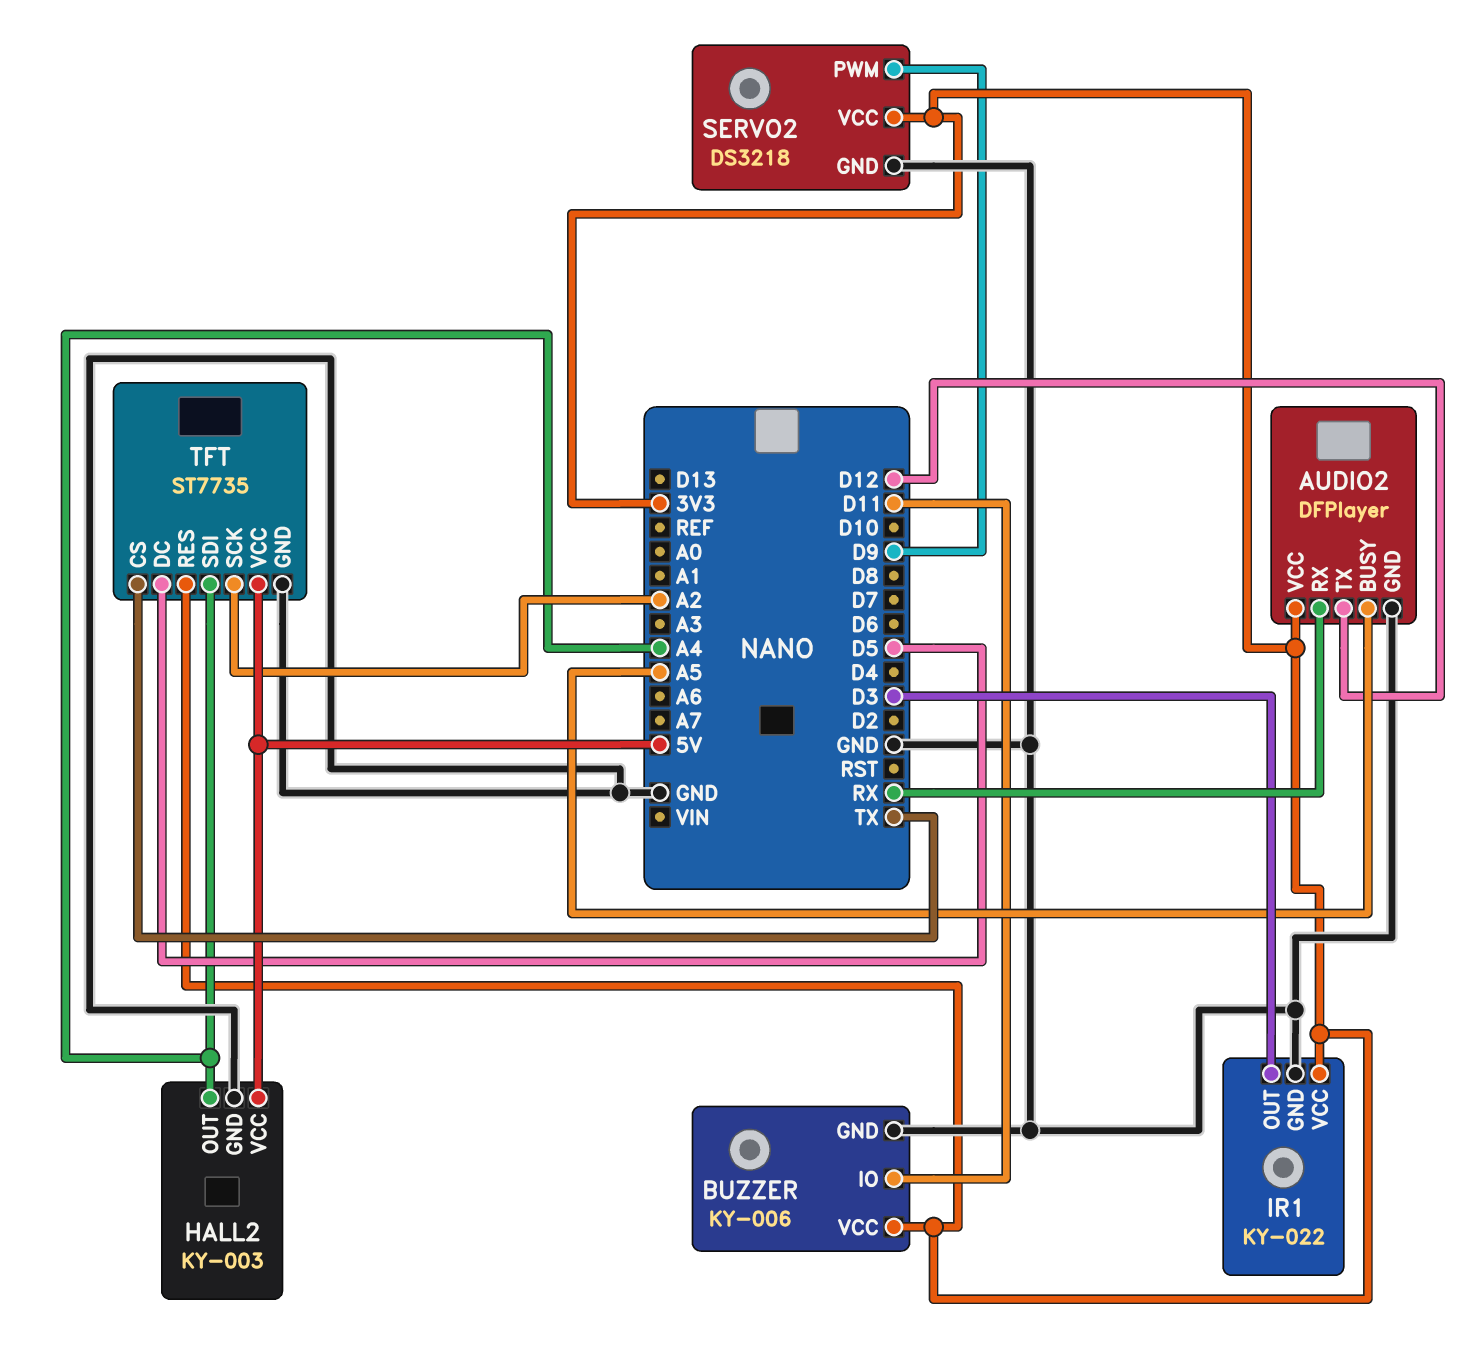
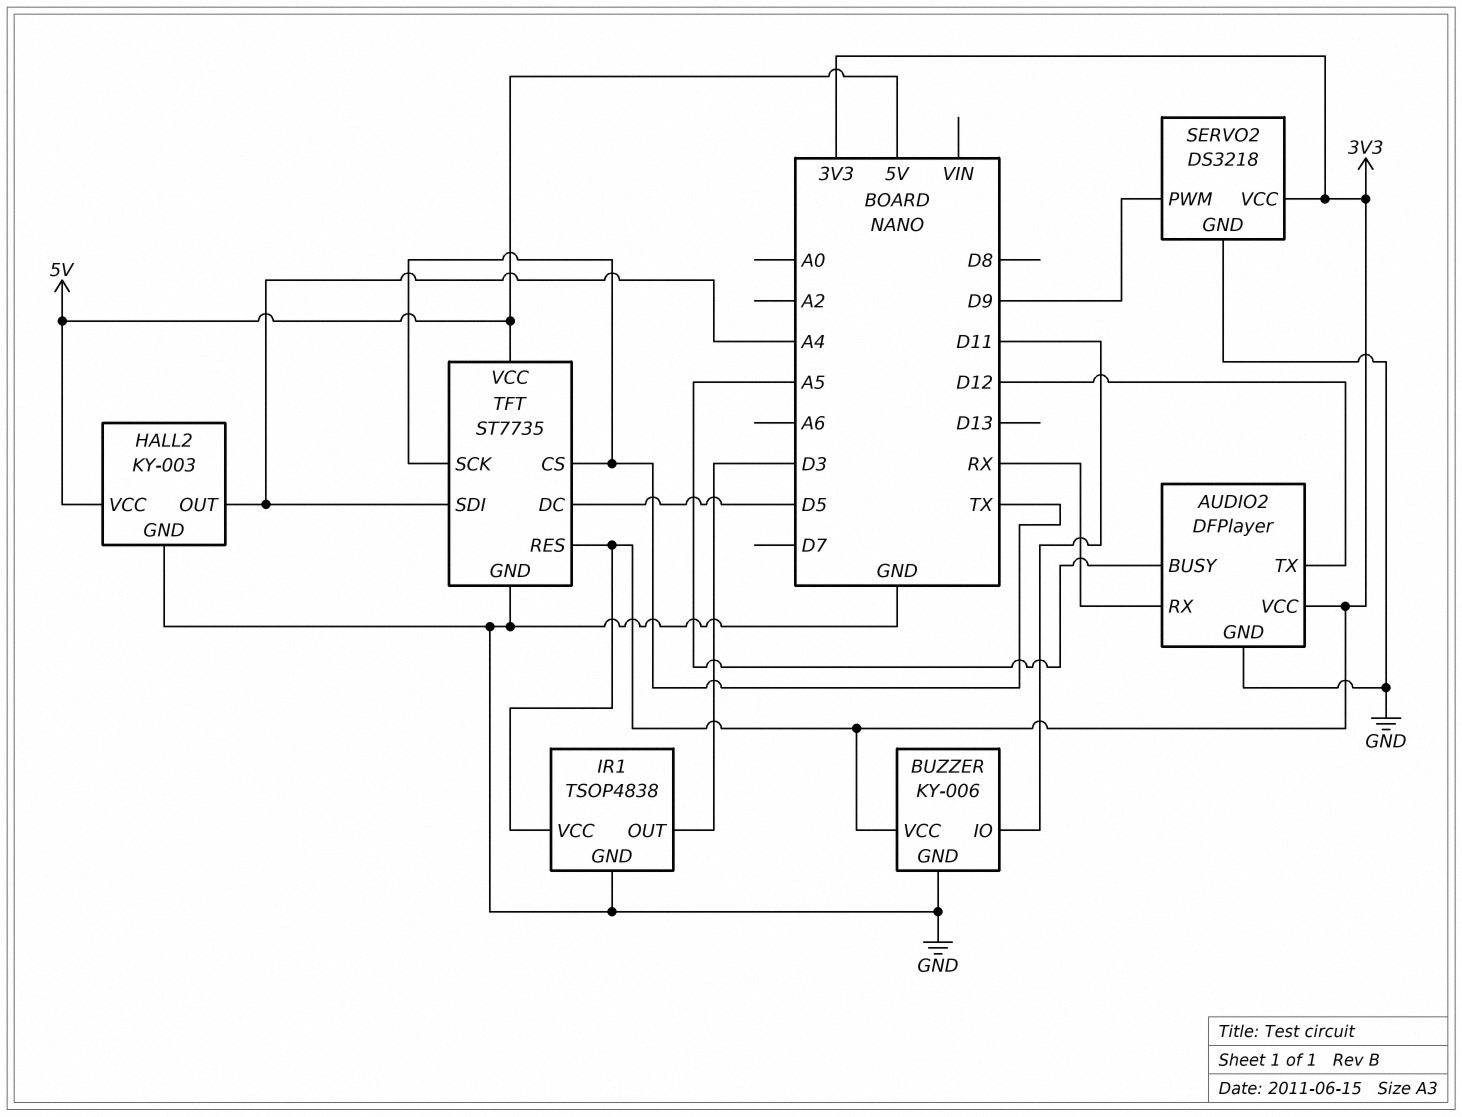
IR1: KY-022 -> TSOP4838
TFT pin SCK: A2 -> TX

